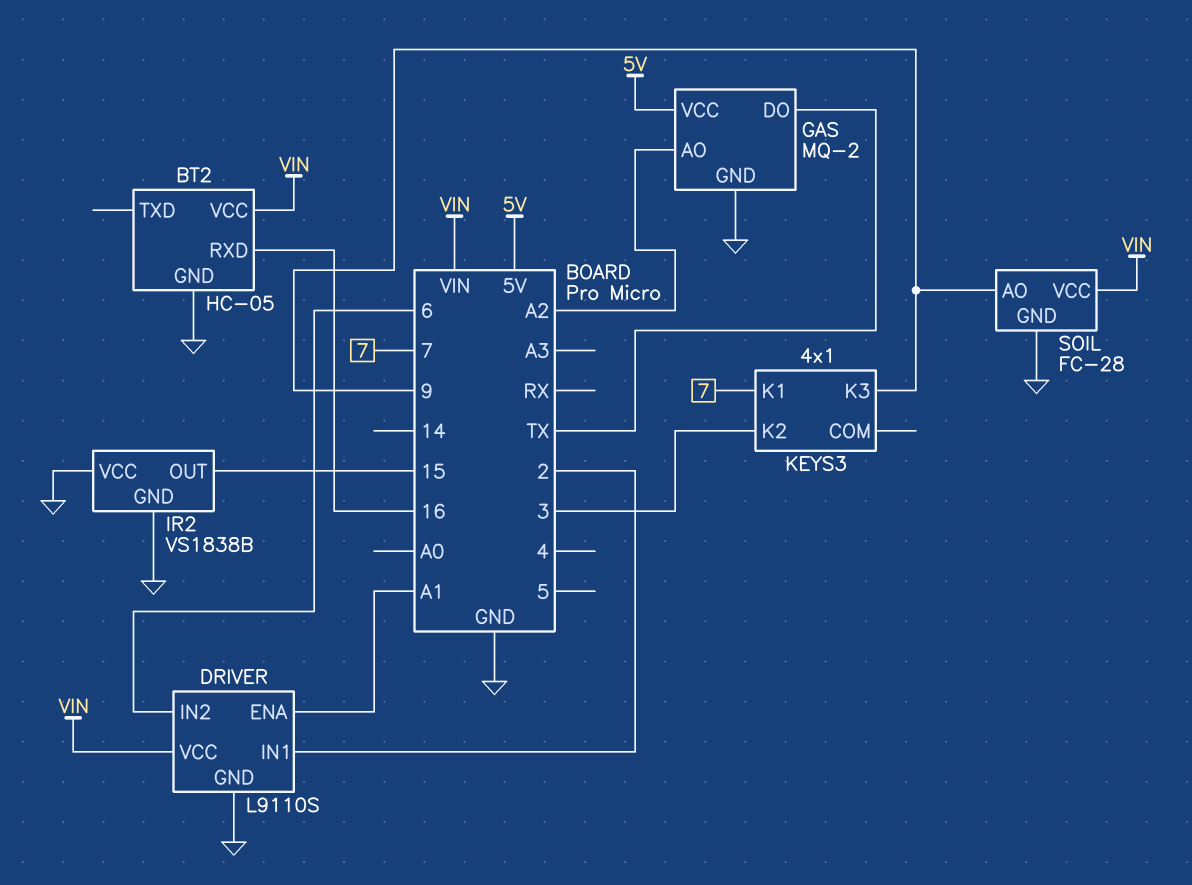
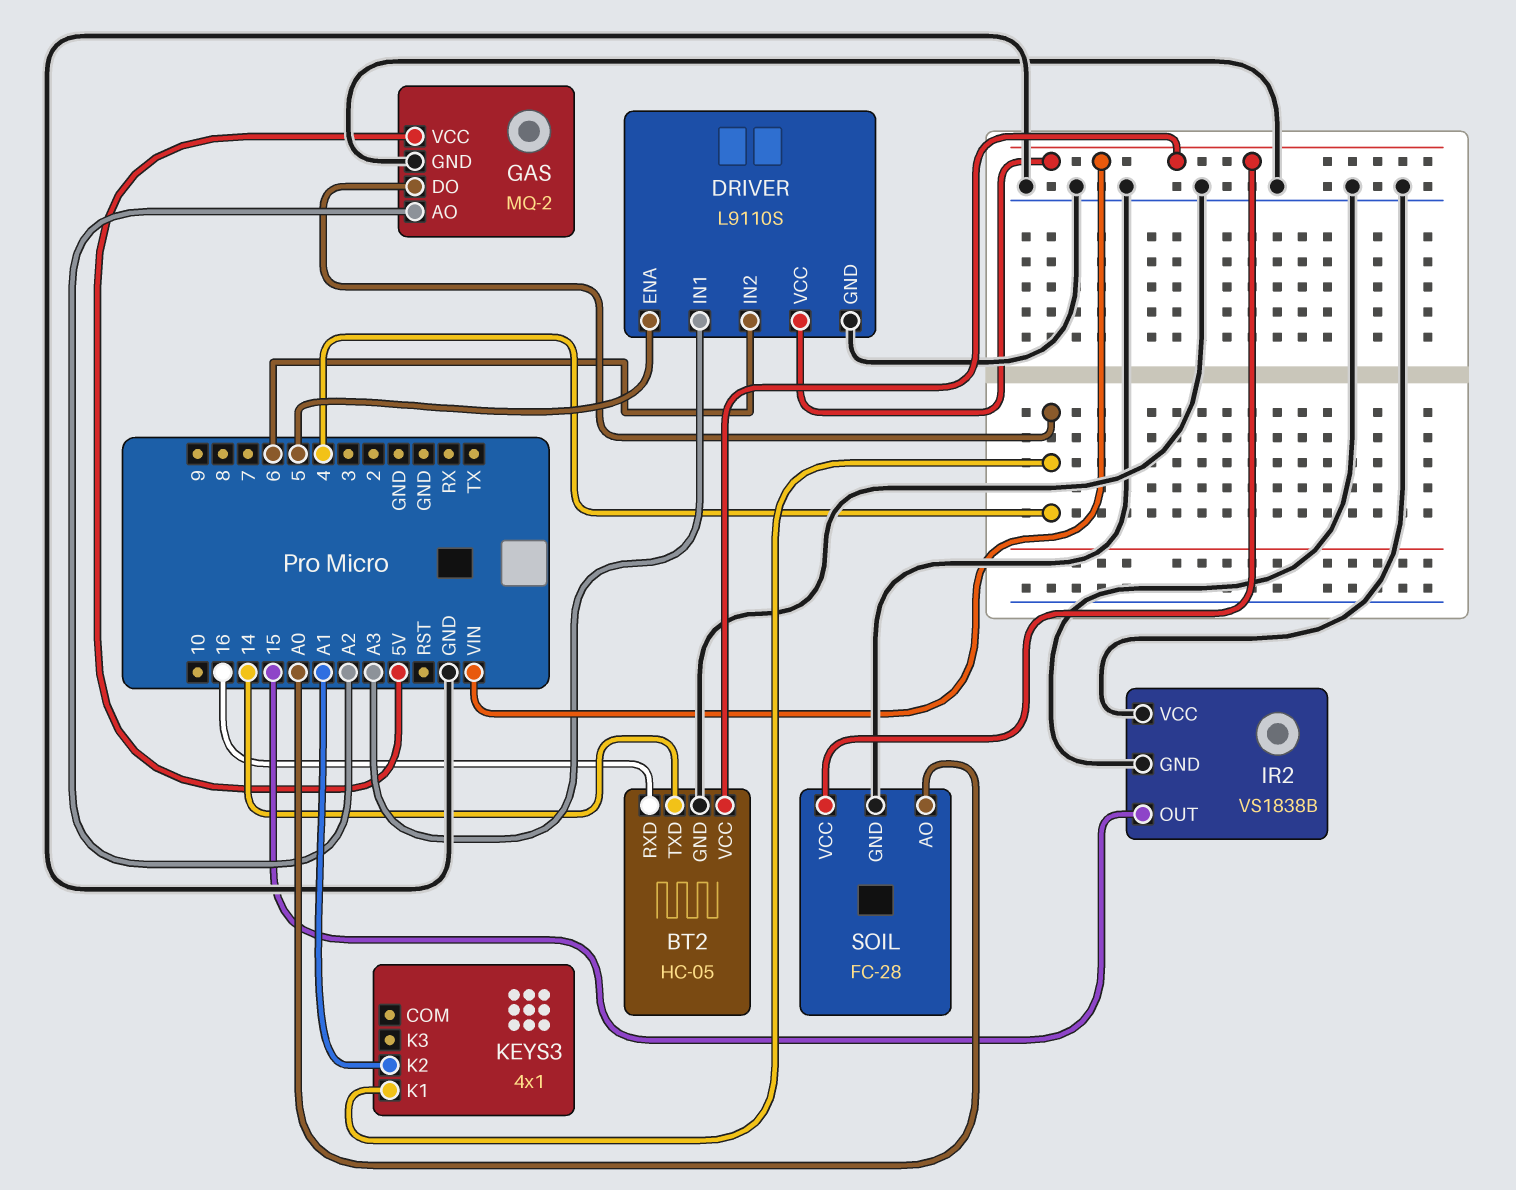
BT2 pin TXD: none -> 14
DRIVER pin ENA: A1 -> 5
DRIVER pin IN1: 2 -> A3
GAS pin DO: TX -> 4
KEYS3 pin K1: 7 -> 4
KEYS3 pin K2: 3 -> A1
KEYS3 pin K3: 9 -> none
SOIL pin AO: 9 -> A0

